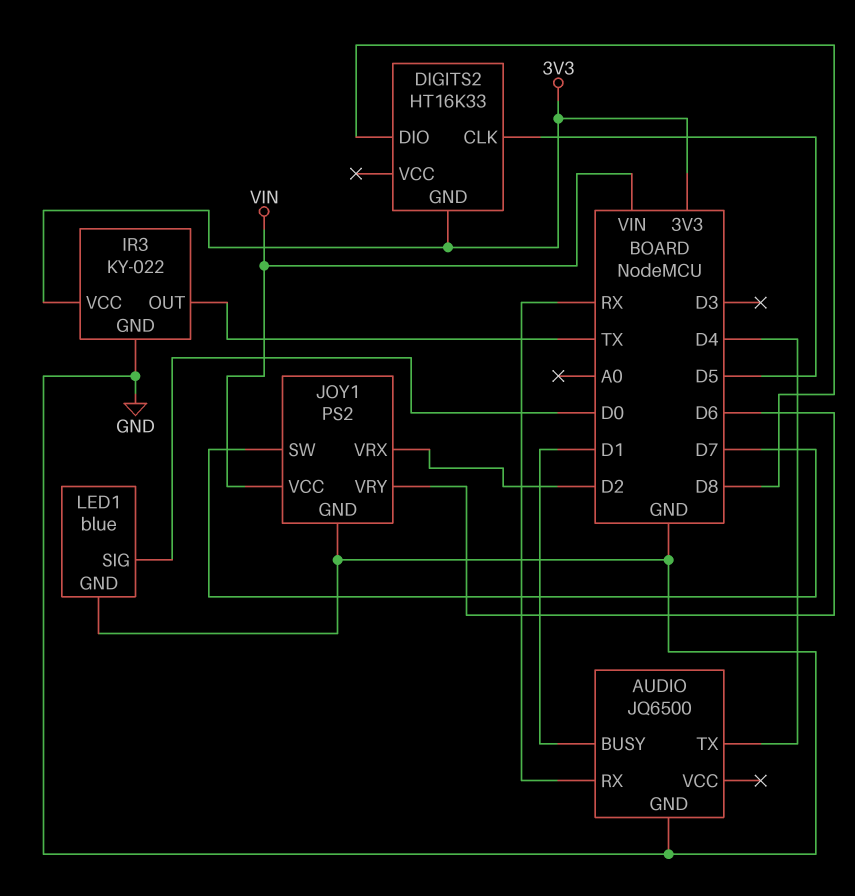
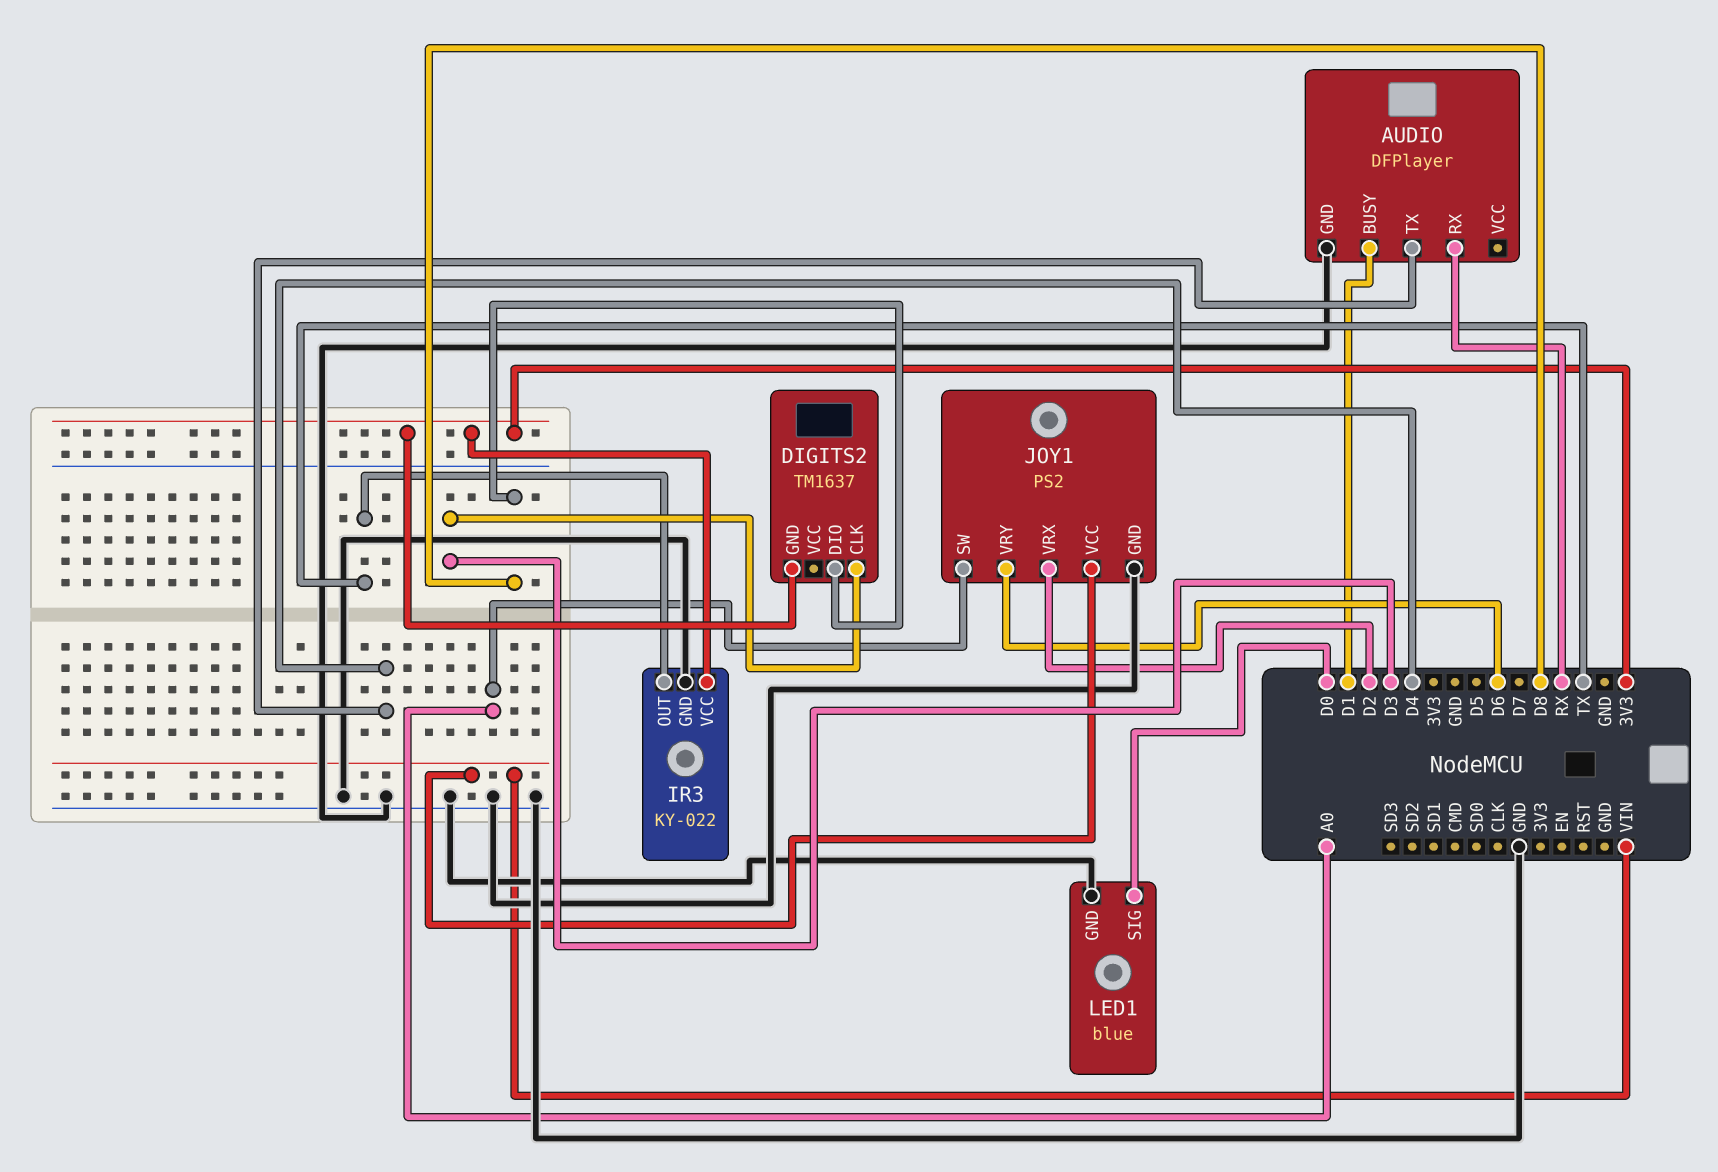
AUDIO: JQ6500 -> DFPlayer
DIGITS2: HT16K33 -> TM1637
DIGITS2 pin CLK: D5 -> D3
JOY1 pin SW: D7 -> A0

